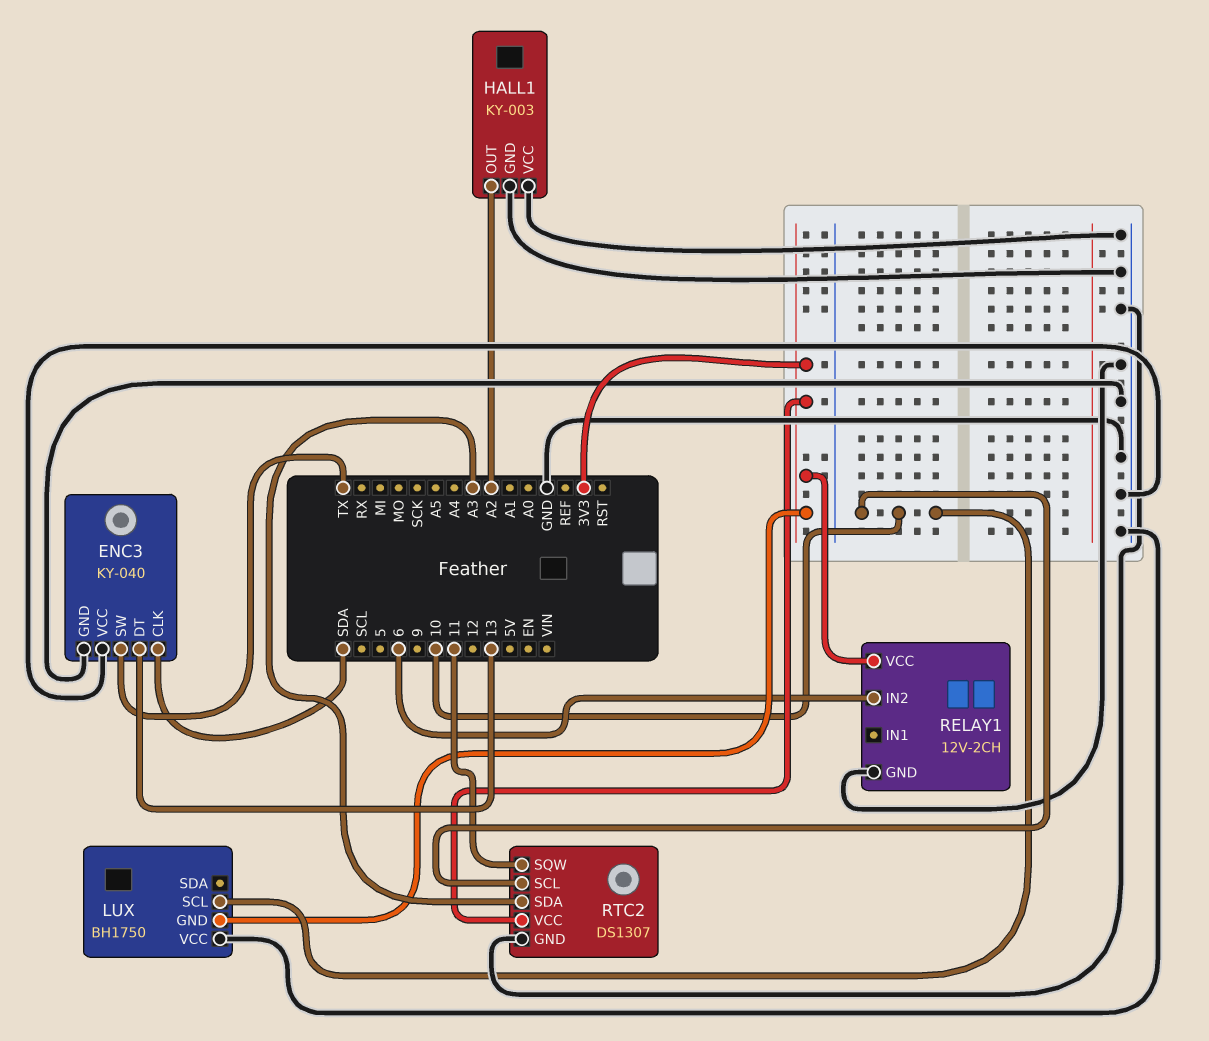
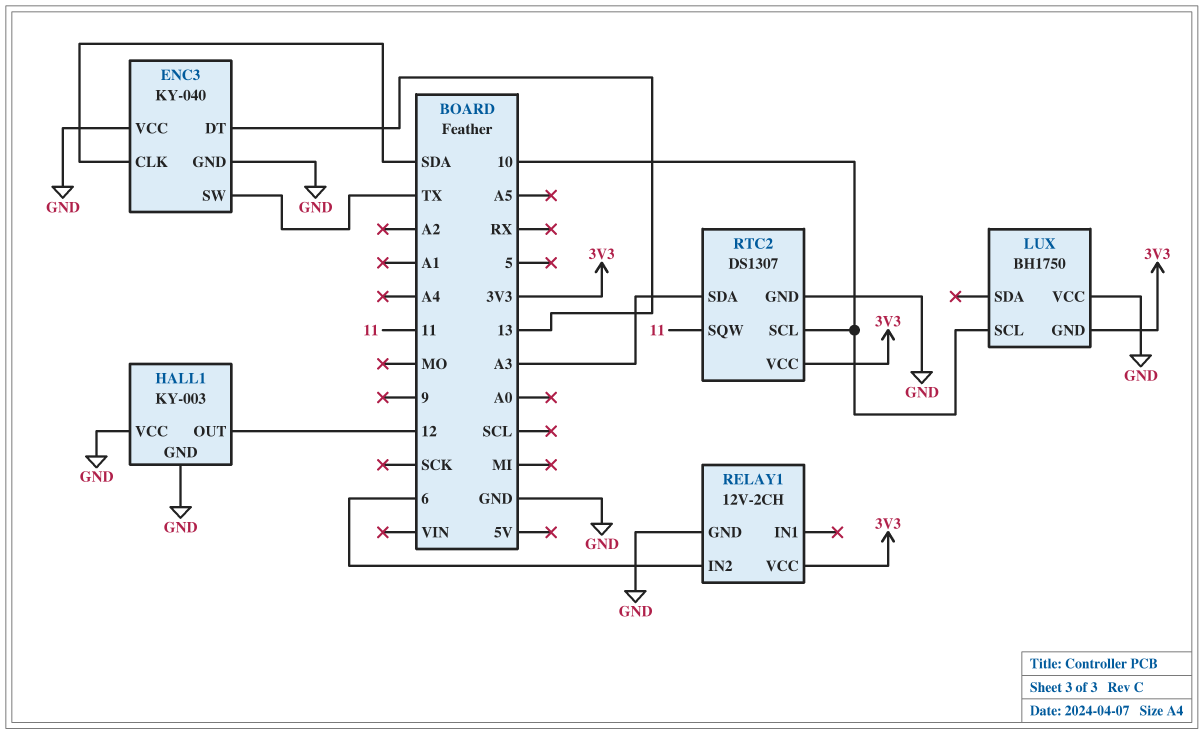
HALL1 pin OUT: A2 -> 12

